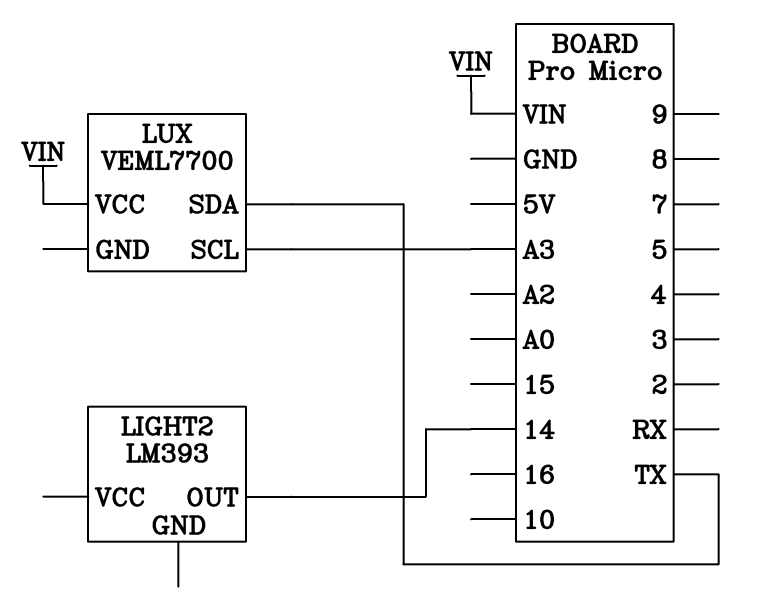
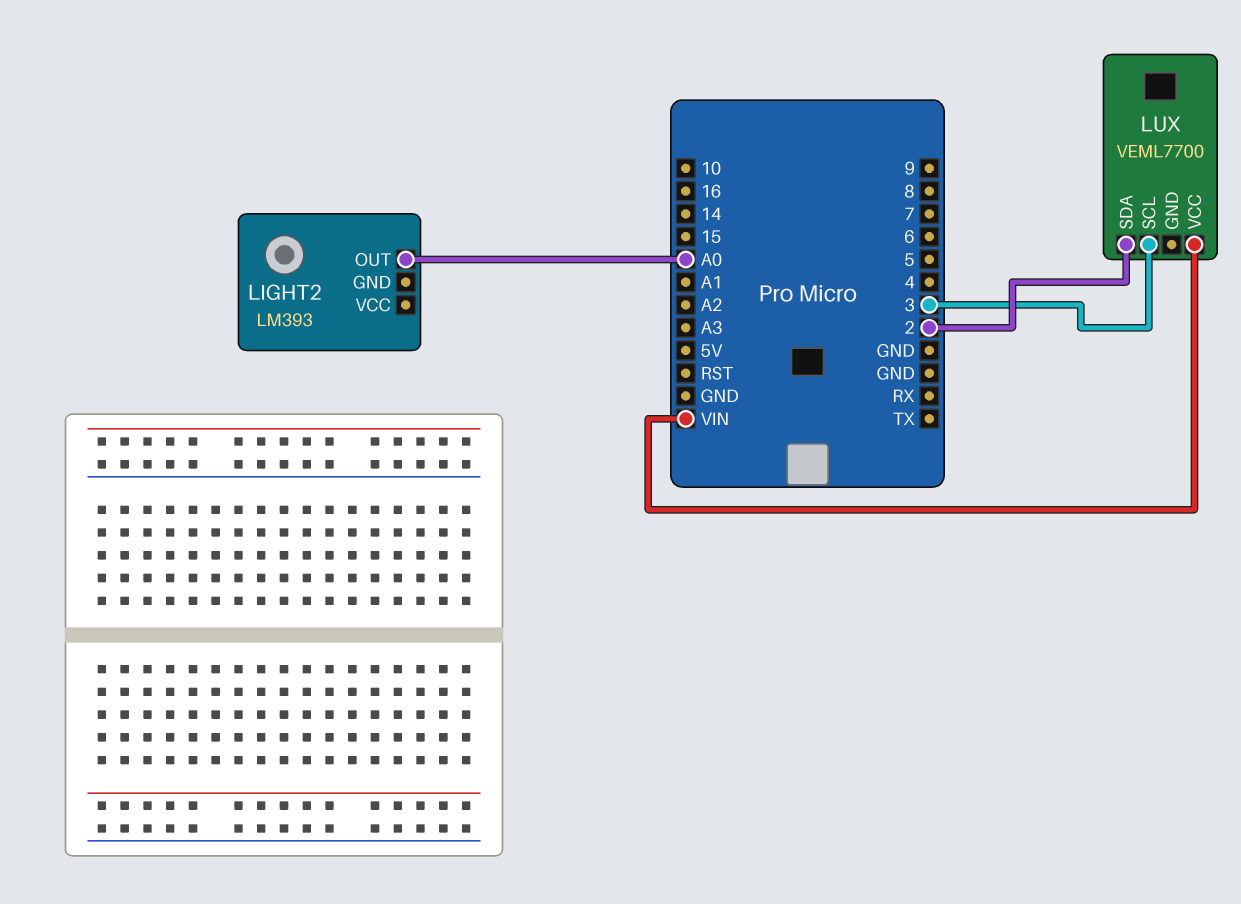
LIGHT2 pin OUT: 14 -> A0
LUX pin SCL: A3 -> 3
LUX pin SDA: TX -> 2

